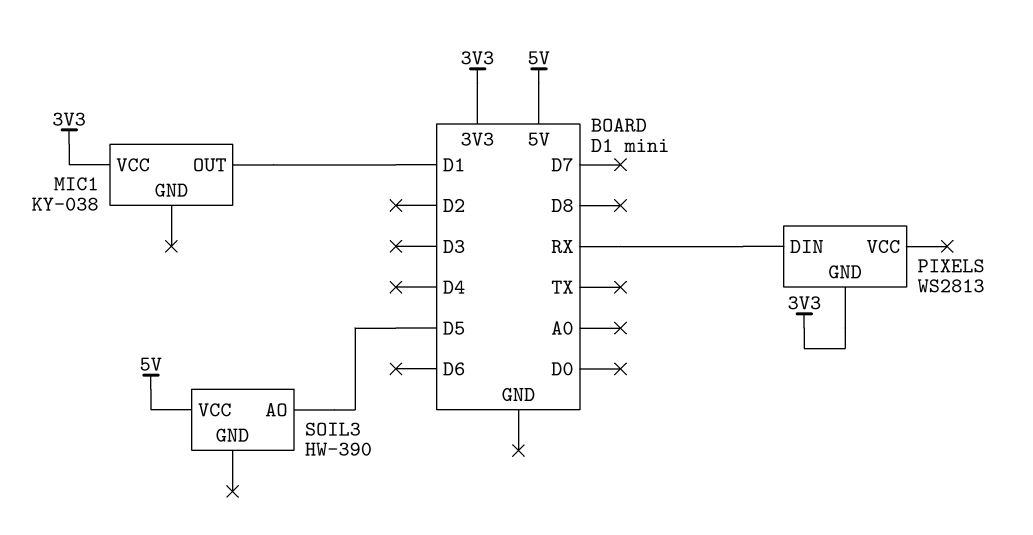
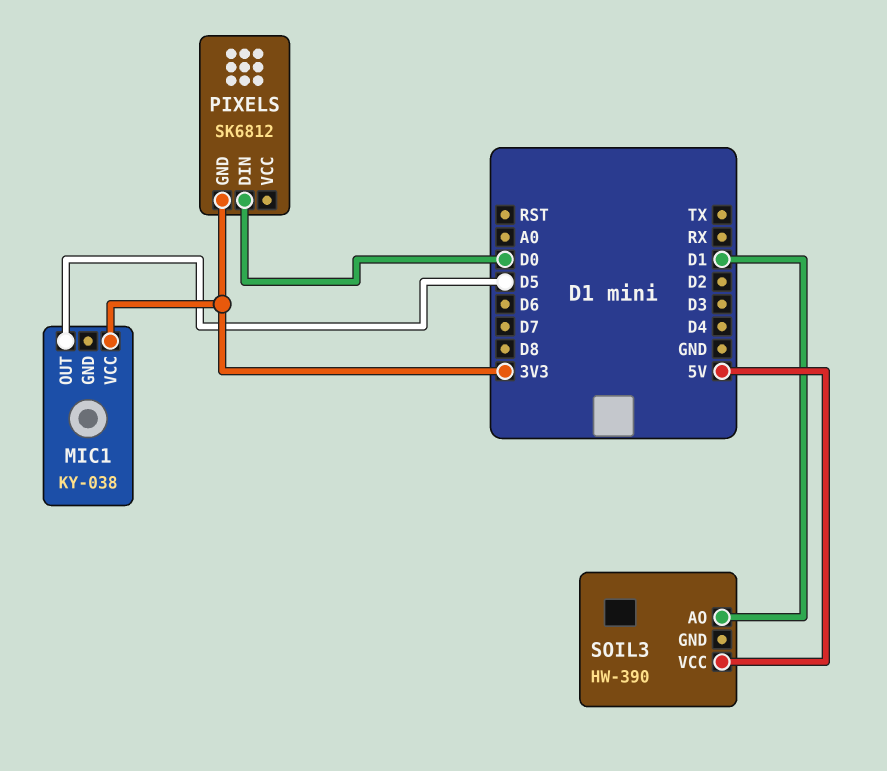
MIC1 pin OUT: D1 -> D5
PIXELS: WS2813 -> SK6812
PIXELS pin DIN: RX -> D0
SOIL3 pin AO: D5 -> D1

